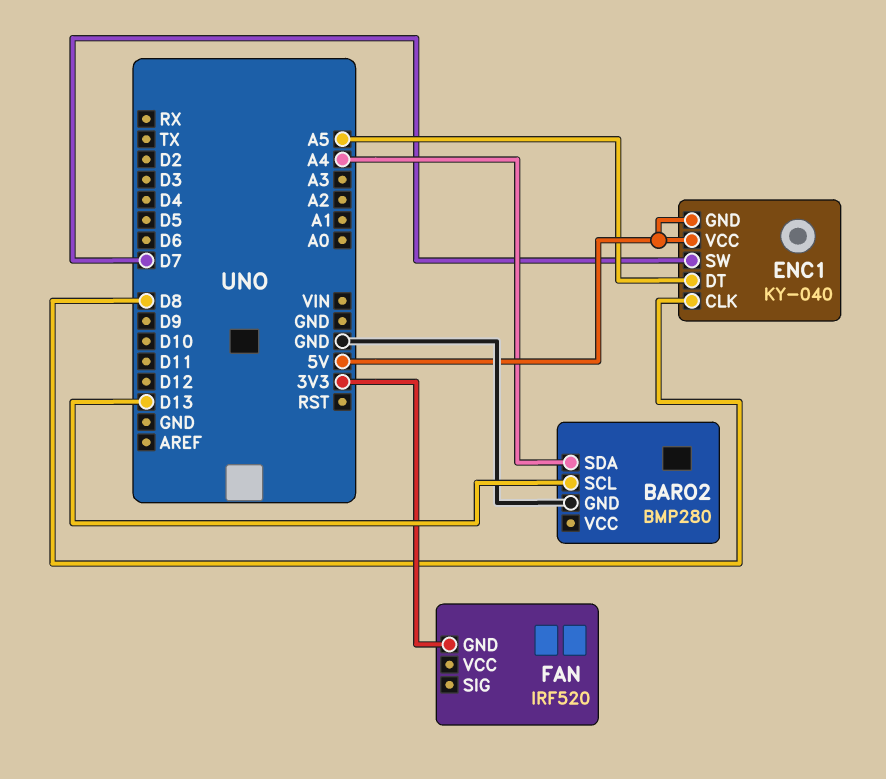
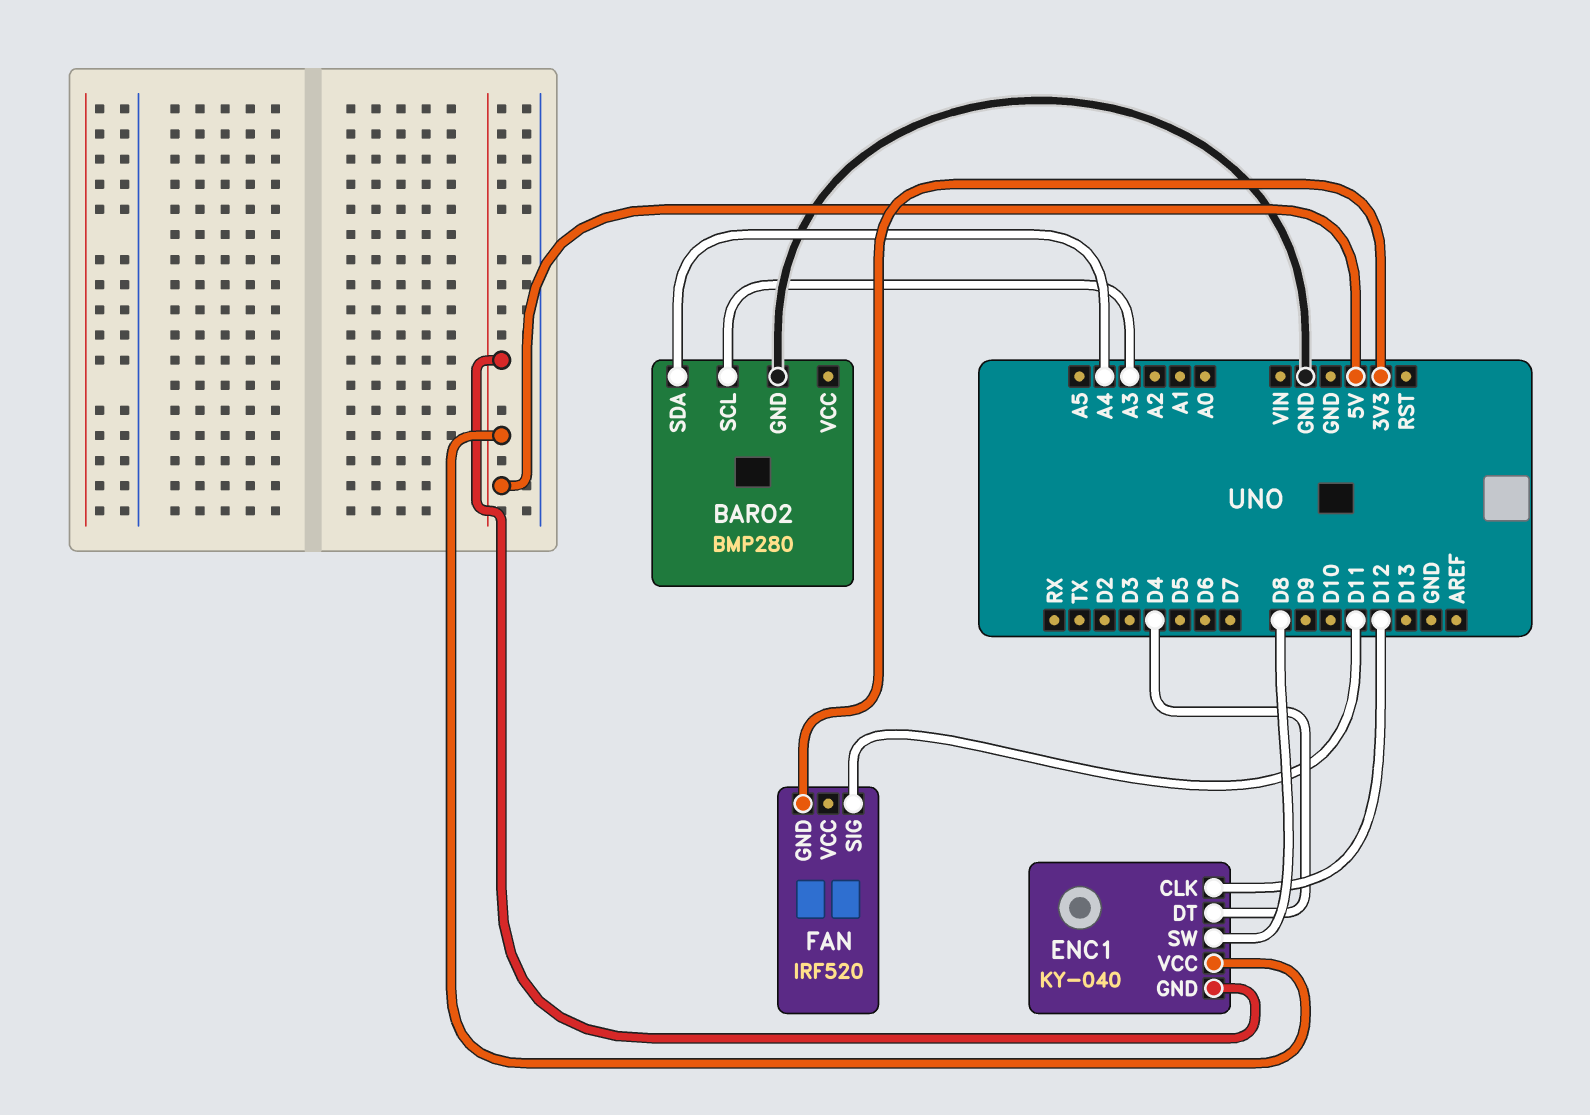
BARO2 pin SCL: D13 -> A3
ENC1 pin CLK: D8 -> D12
ENC1 pin DT: A5 -> D4
ENC1 pin SW: D7 -> D8
FAN pin SIG: none -> D11

